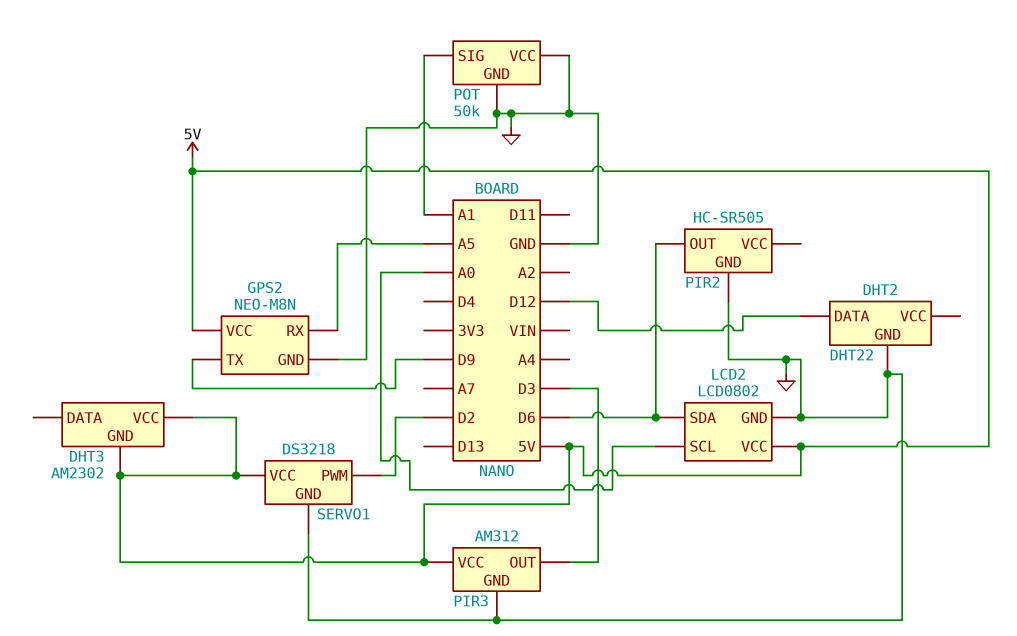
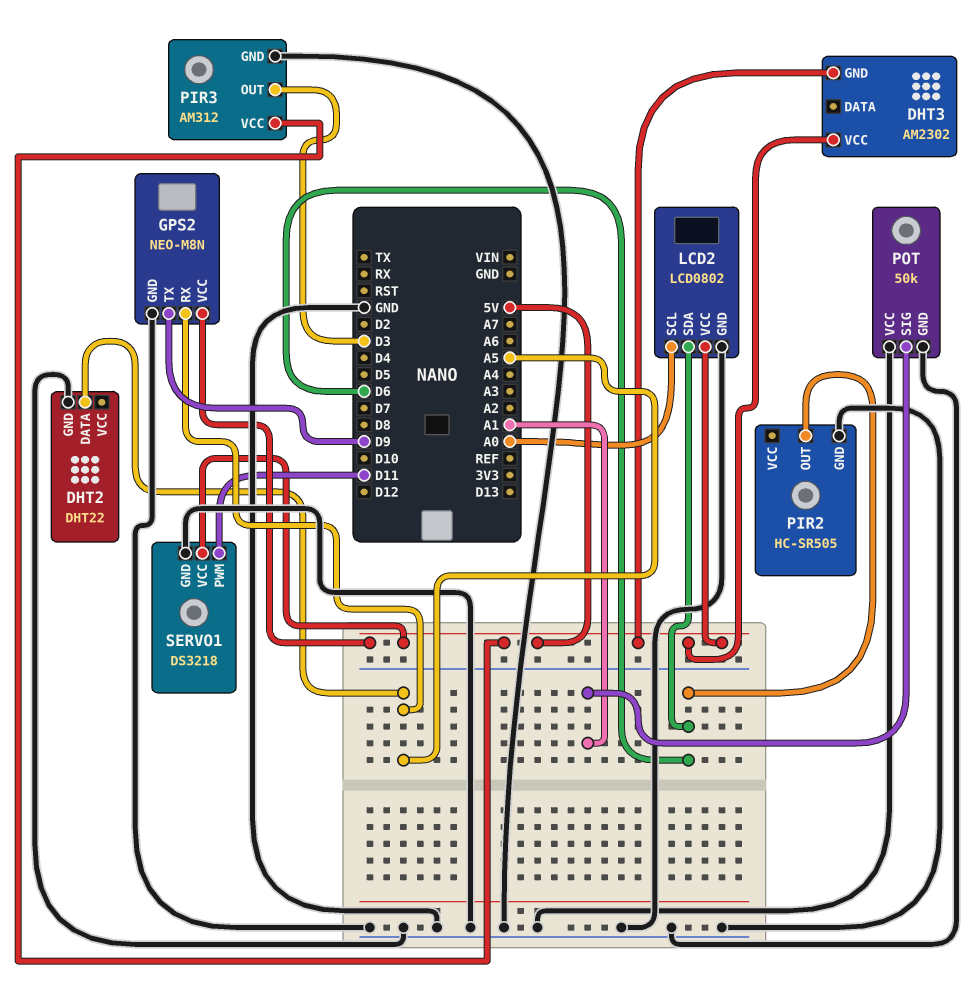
DHT2 pin DATA: D12 -> A5
SERVO1 pin PWM: D2 -> D11

